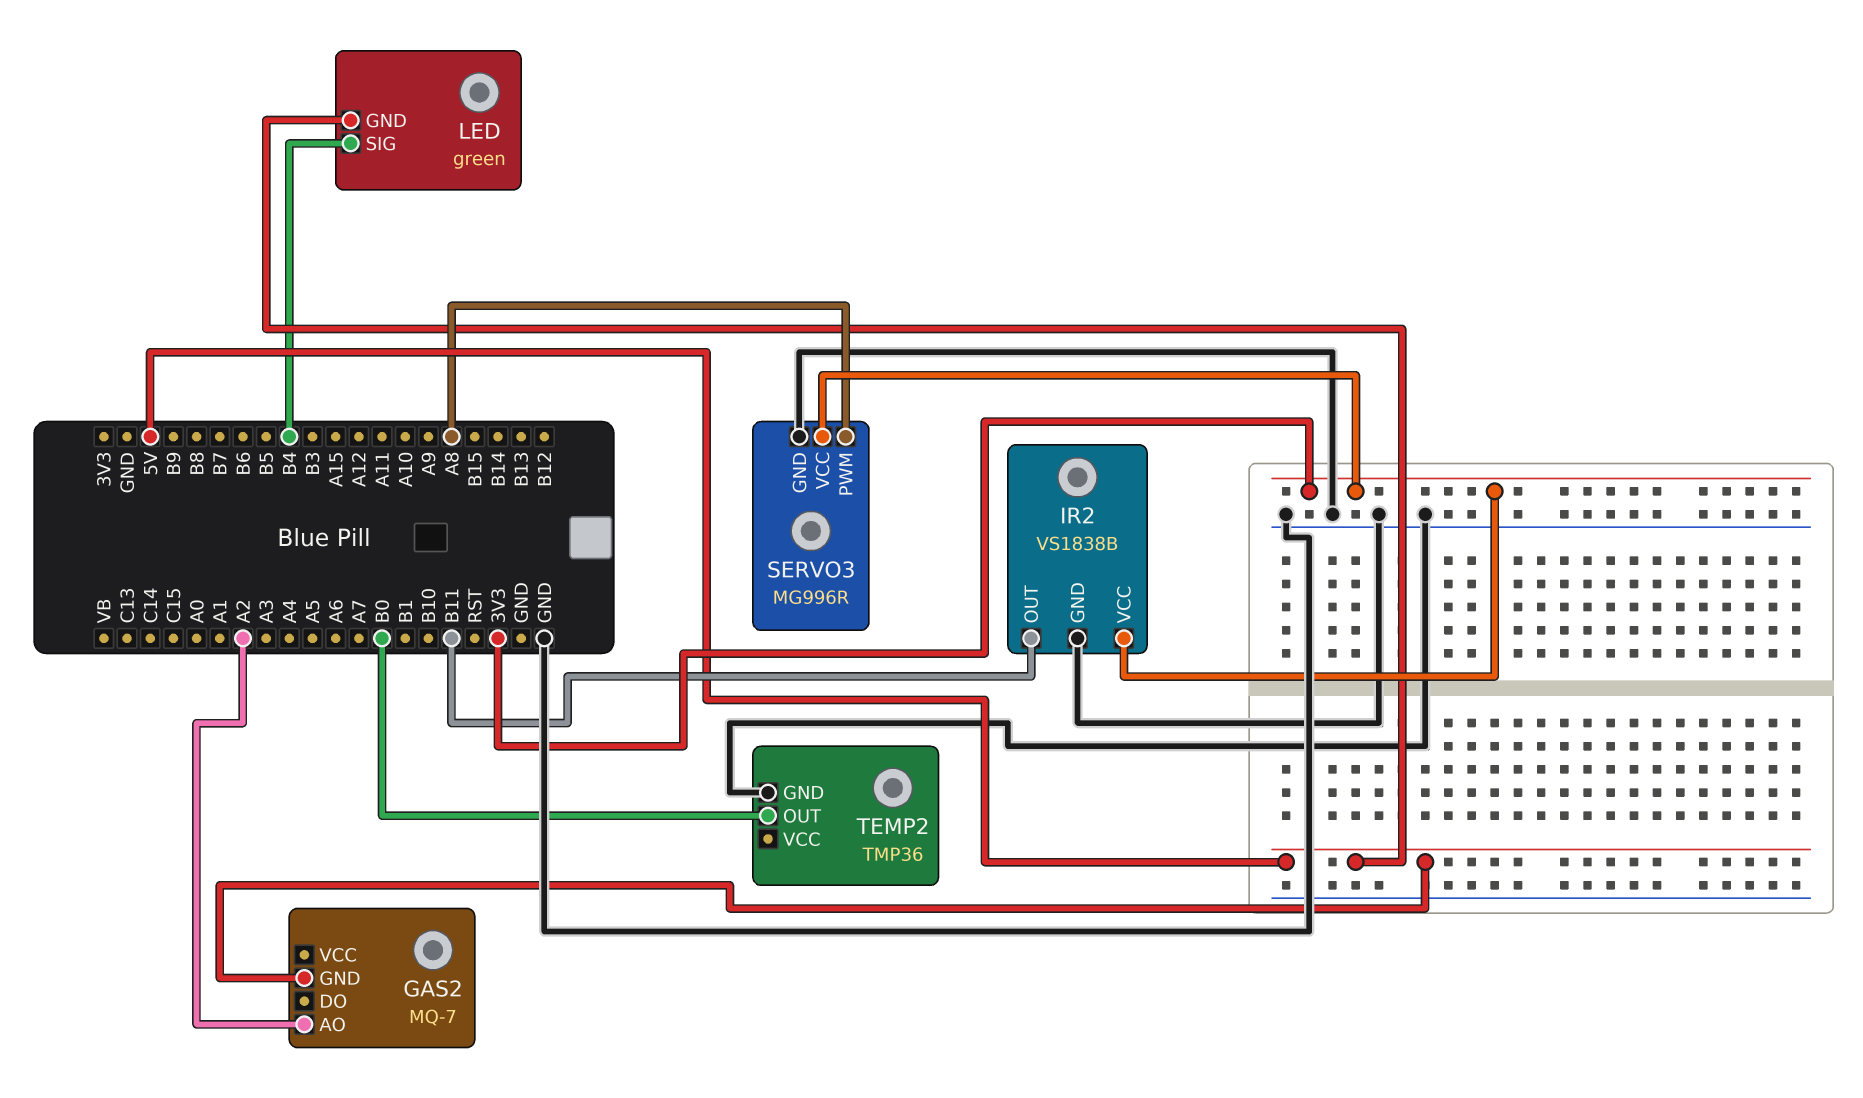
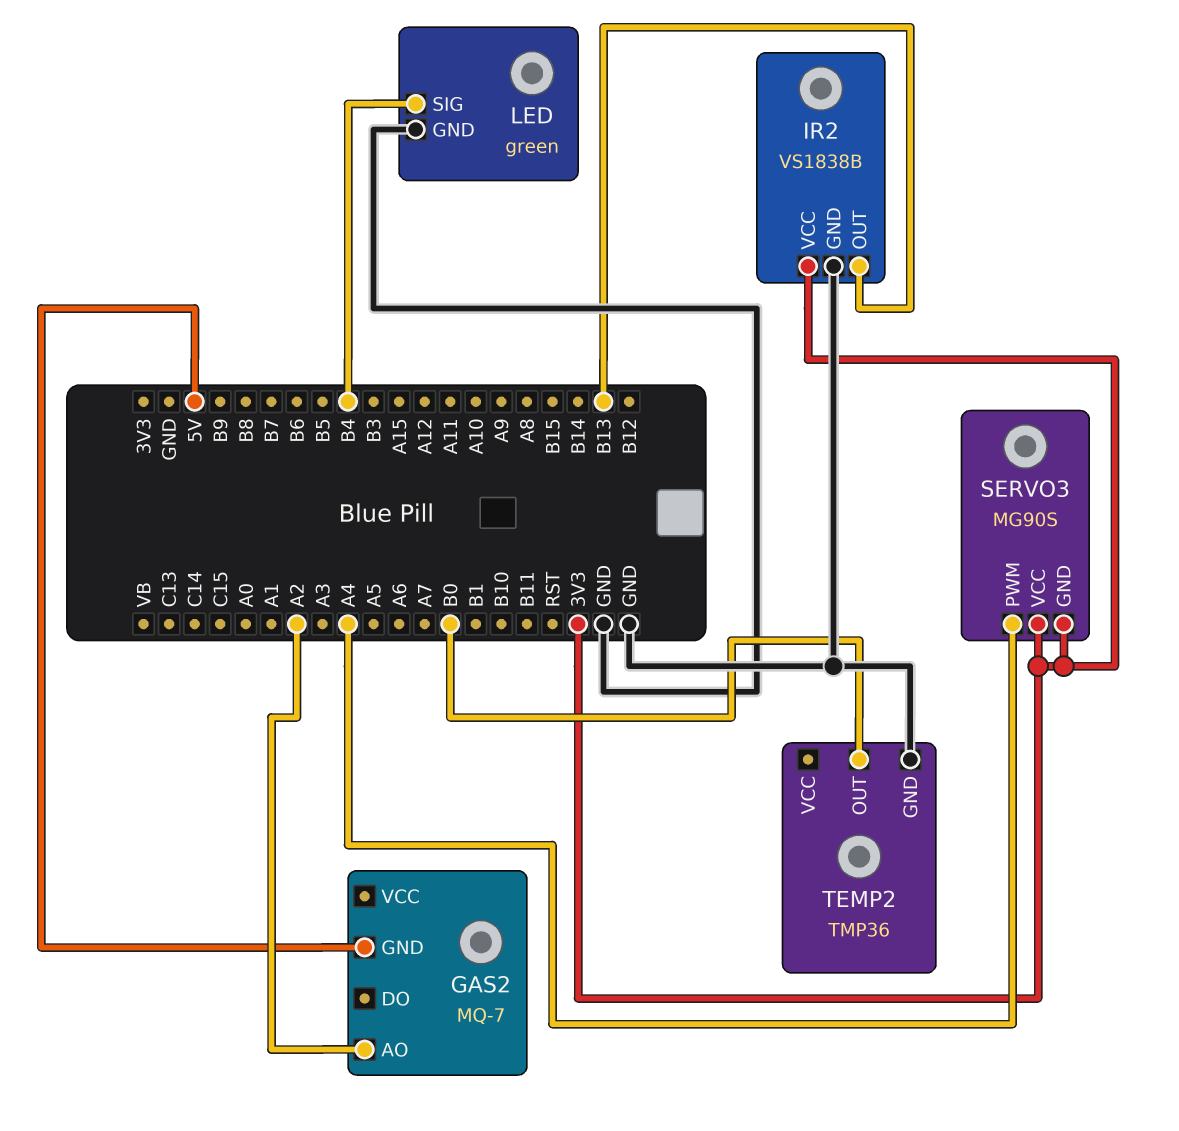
IR2 pin OUT: B11 -> B13
LED pin GND: 5V -> GND
SERVO3: MG996R -> MG90S
SERVO3 pin GND: GND -> 3V3
SERVO3 pin PWM: A8 -> A4

